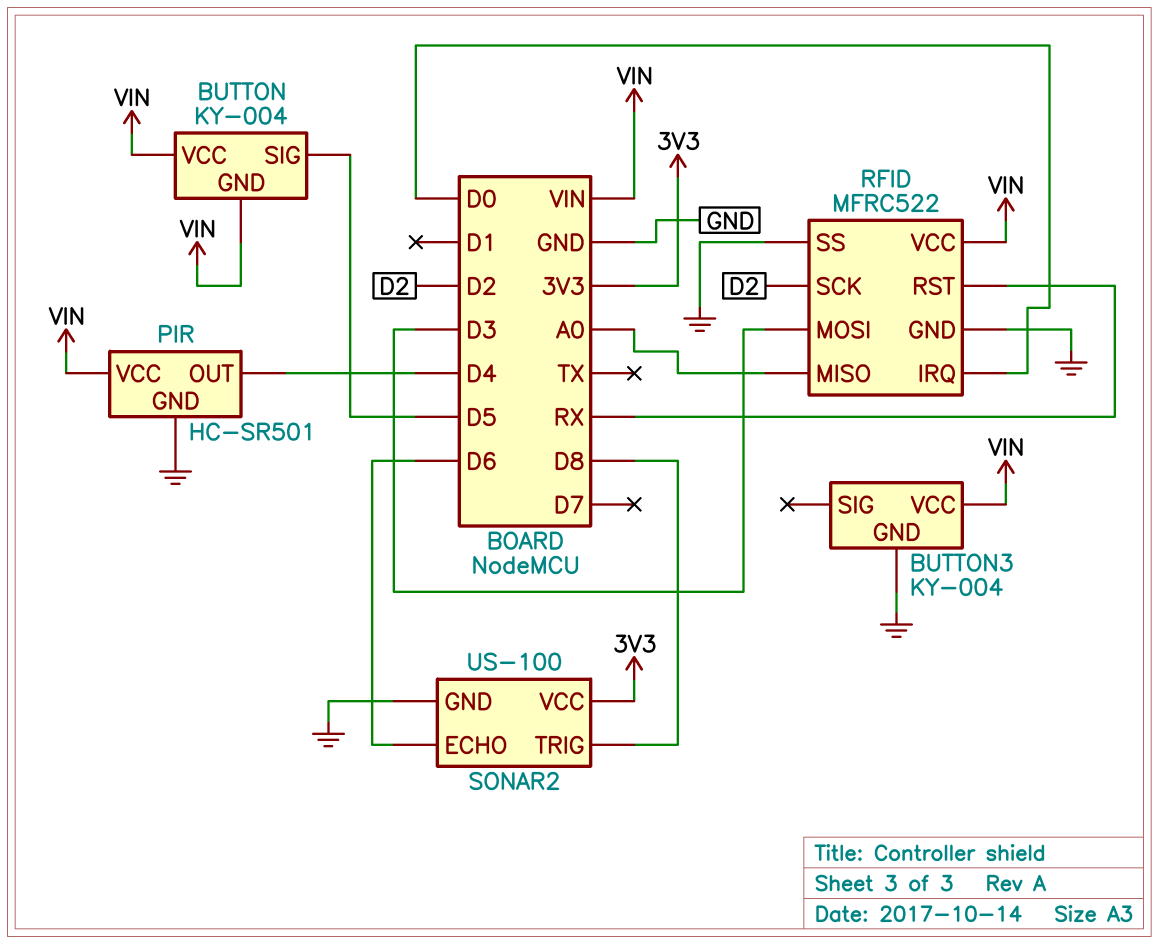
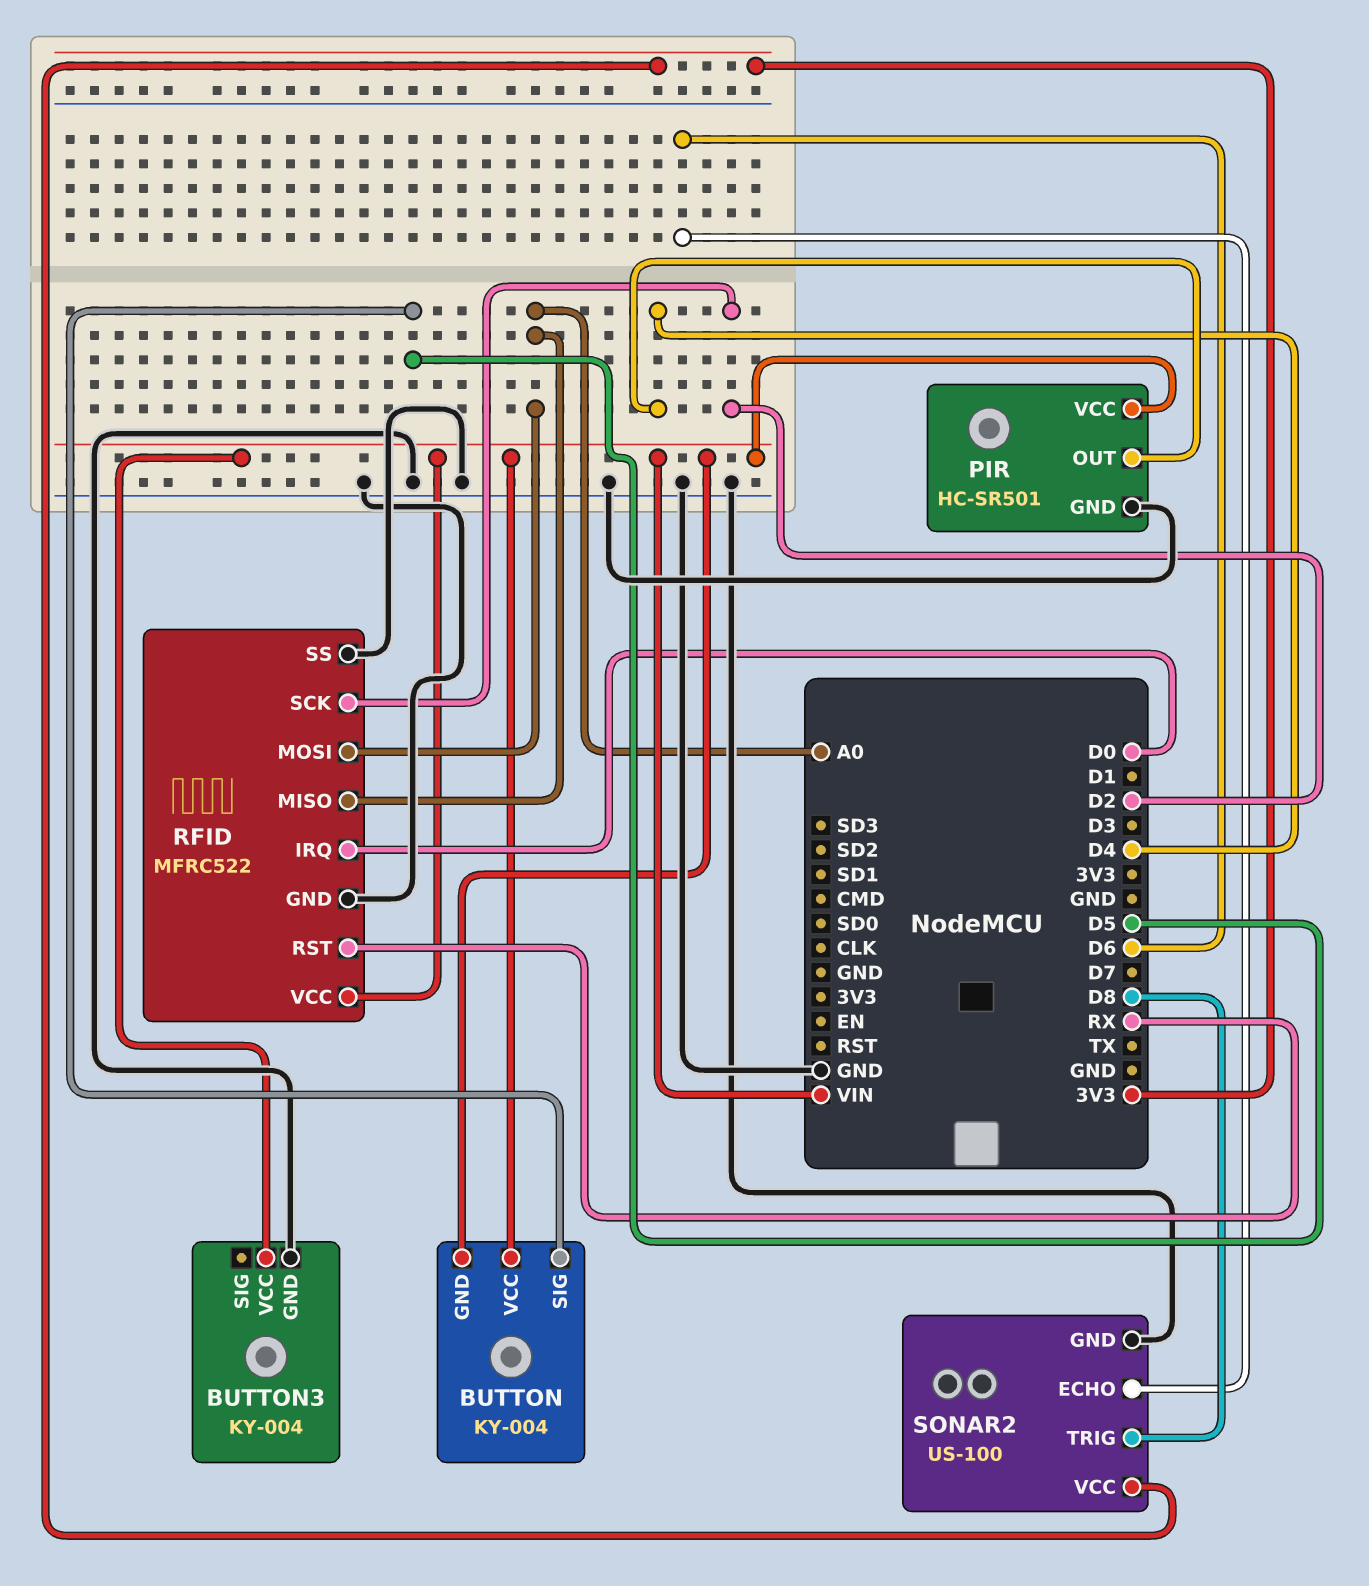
RFID pin MOSI: D3 -> A0

